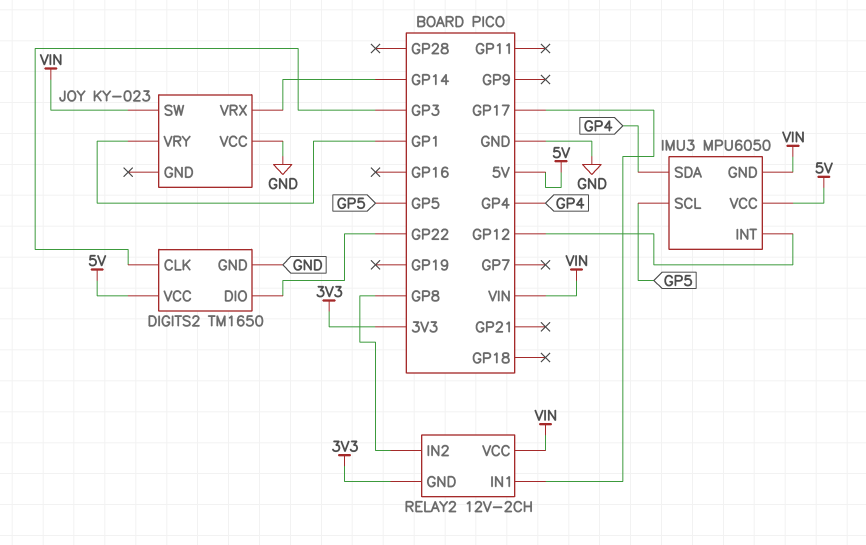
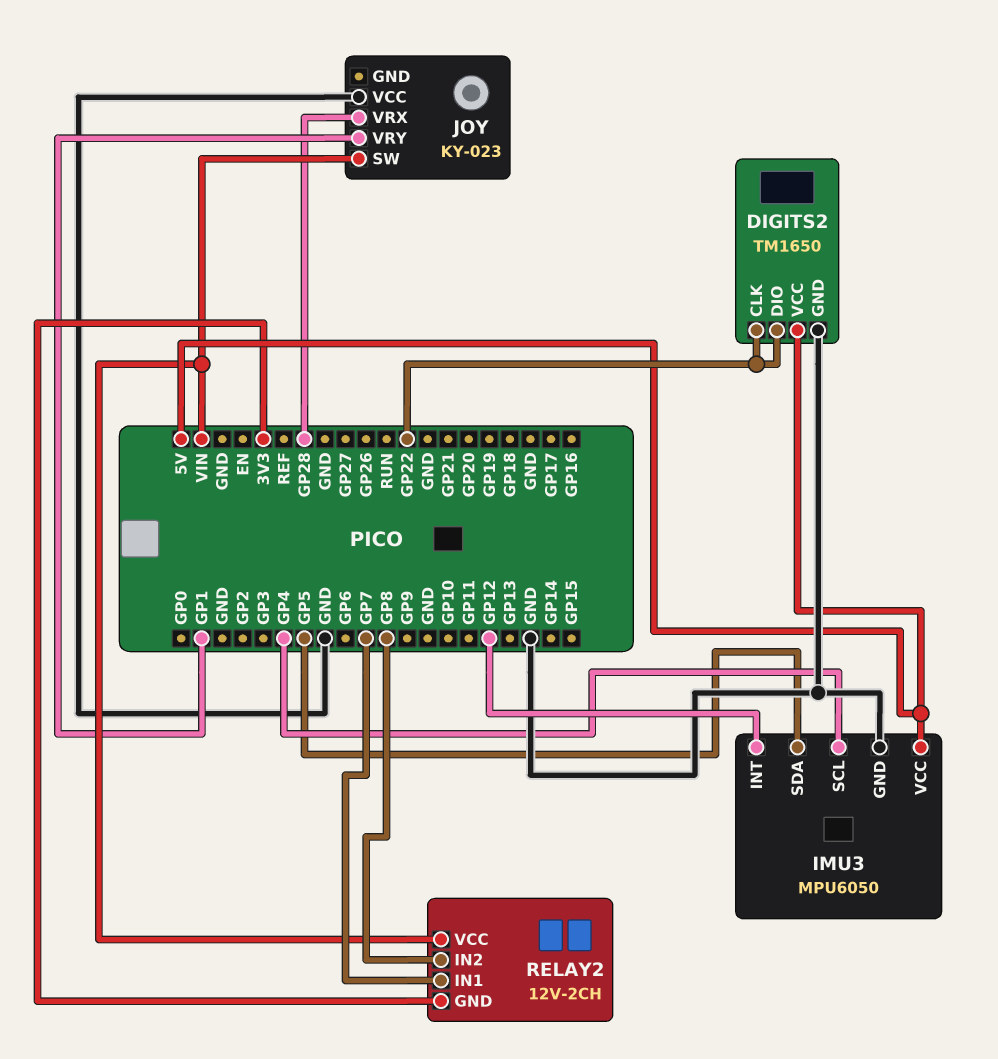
DIGITS2 pin CLK: GP3 -> GP22
IMU3 pin GND: VIN -> GND
IMU3 pin SCL: GP5 -> GP4
IMU3 pin SDA: GP4 -> GP5
JOY pin VRX: GP14 -> GP28
RELAY2 pin IN1: GP17 -> GP7

